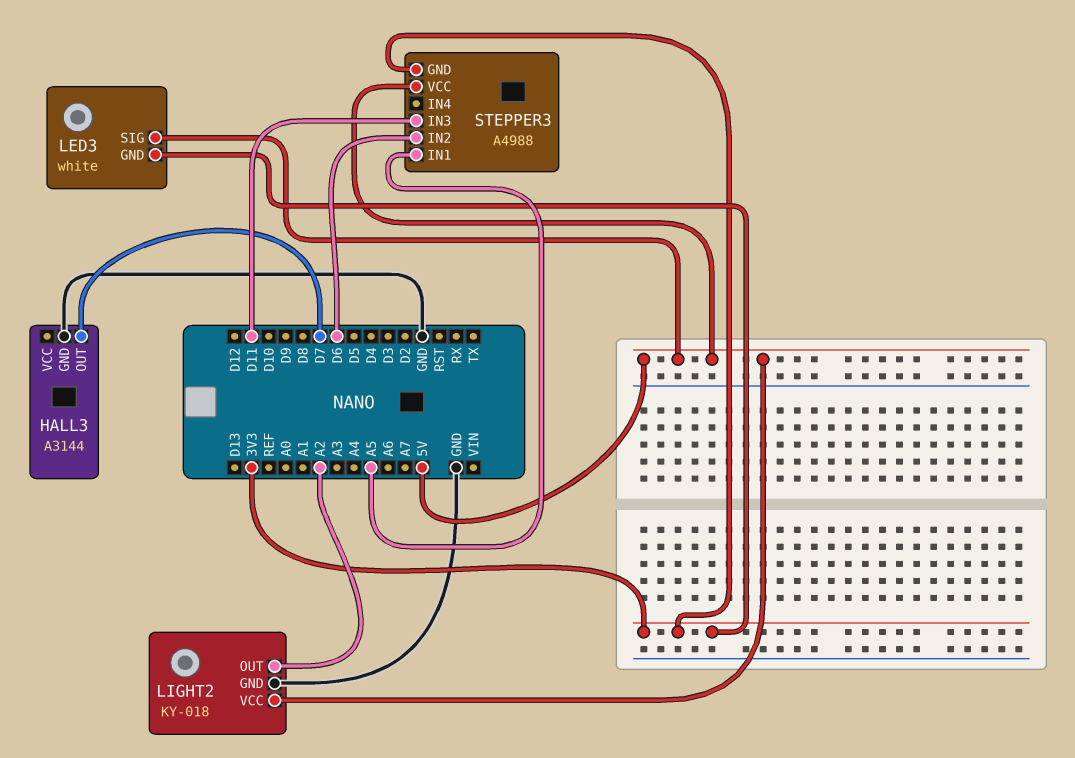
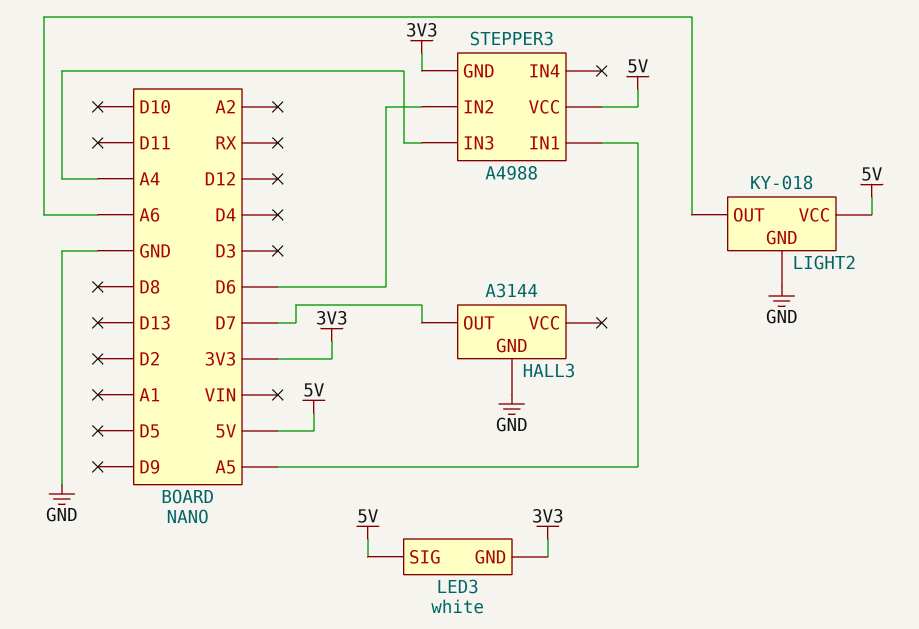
LIGHT2 pin OUT: A2 -> A6
STEPPER3 pin IN3: D11 -> A4

